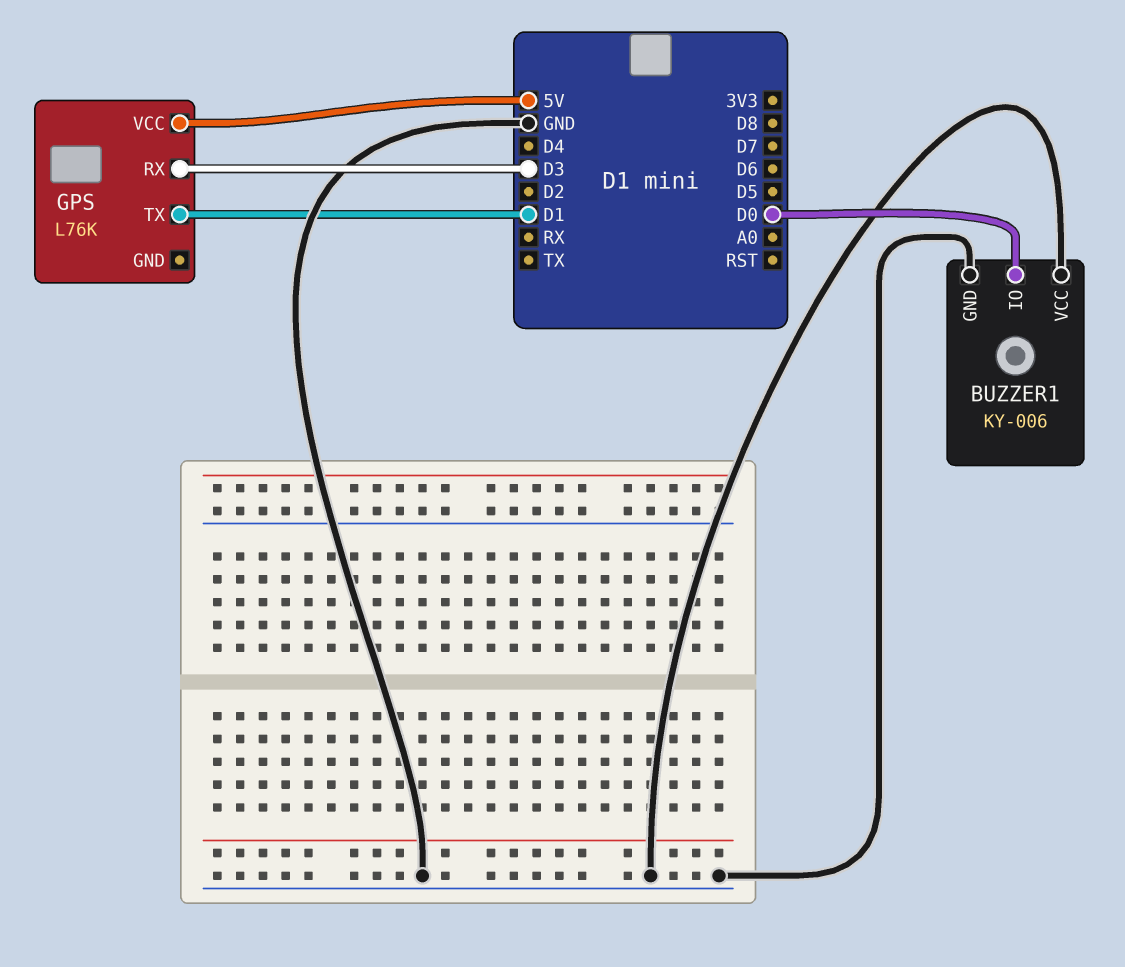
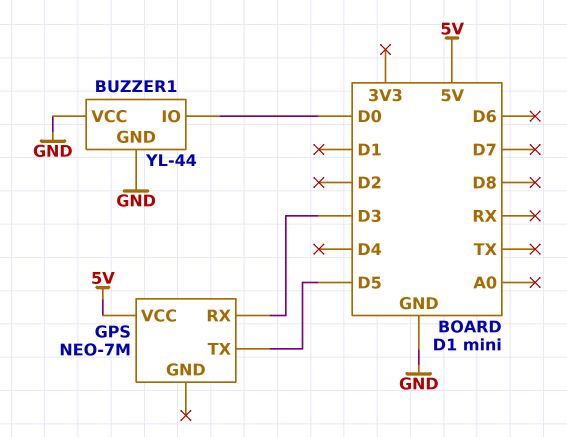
BUZZER1: KY-006 -> YL-44
GPS: L76K -> NEO-7M
GPS pin TX: D1 -> D5

